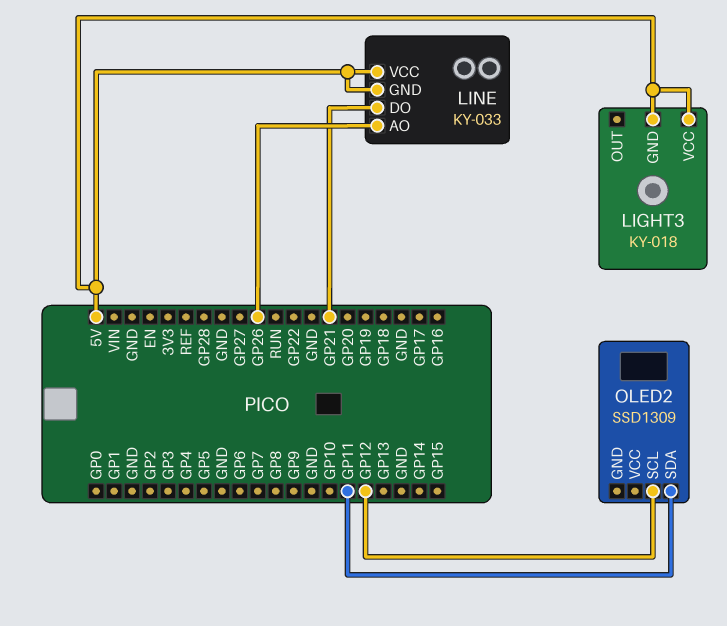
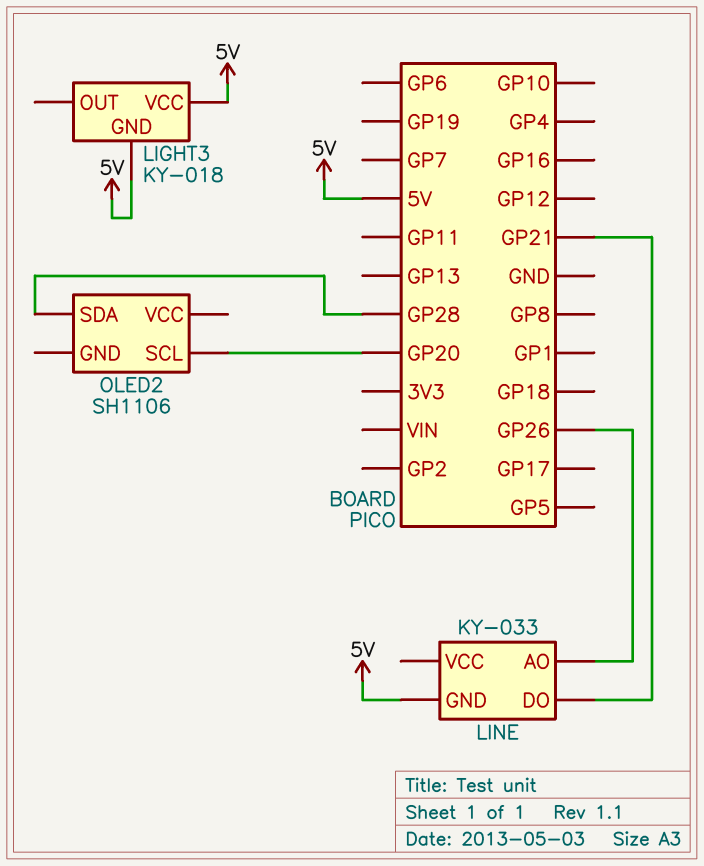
LINE pin VCC: 5V -> none
OLED2: SSD1309 -> SH1106
OLED2 pin SCL: GP12 -> GP20
OLED2 pin SDA: GP11 -> GP28

